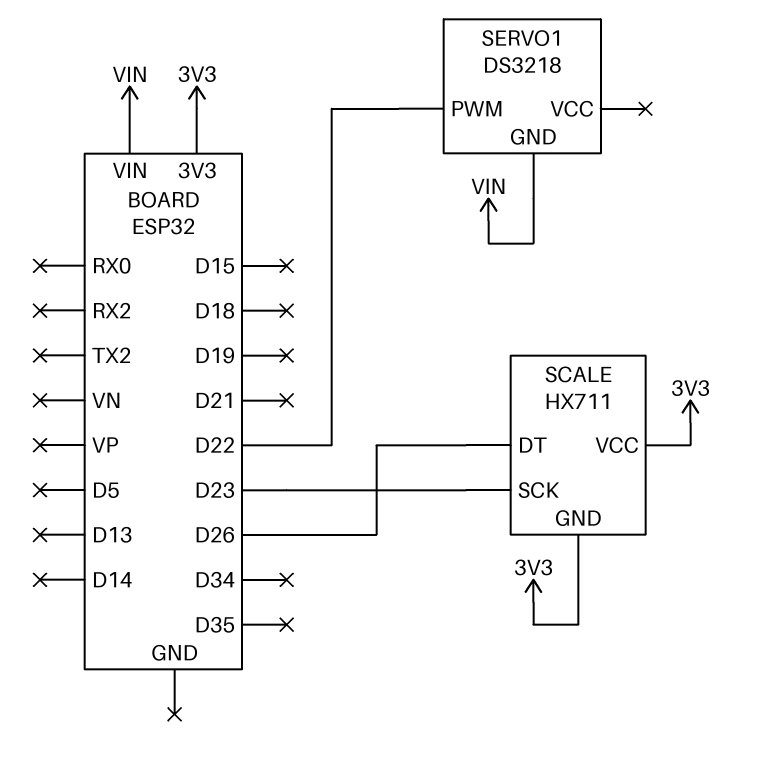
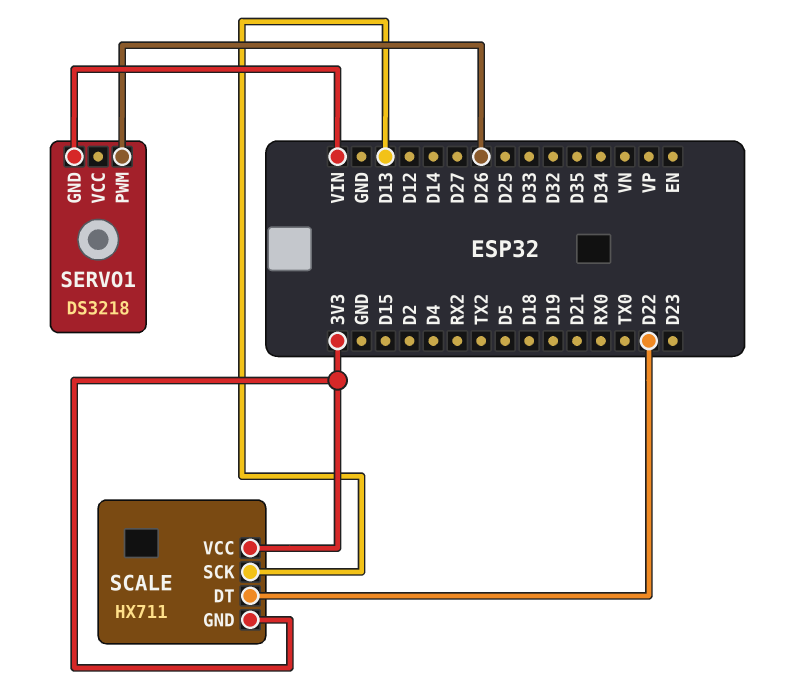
SCALE pin DT: D26 -> D22
SCALE pin SCK: D23 -> D13
SERVO1 pin PWM: D22 -> D26

